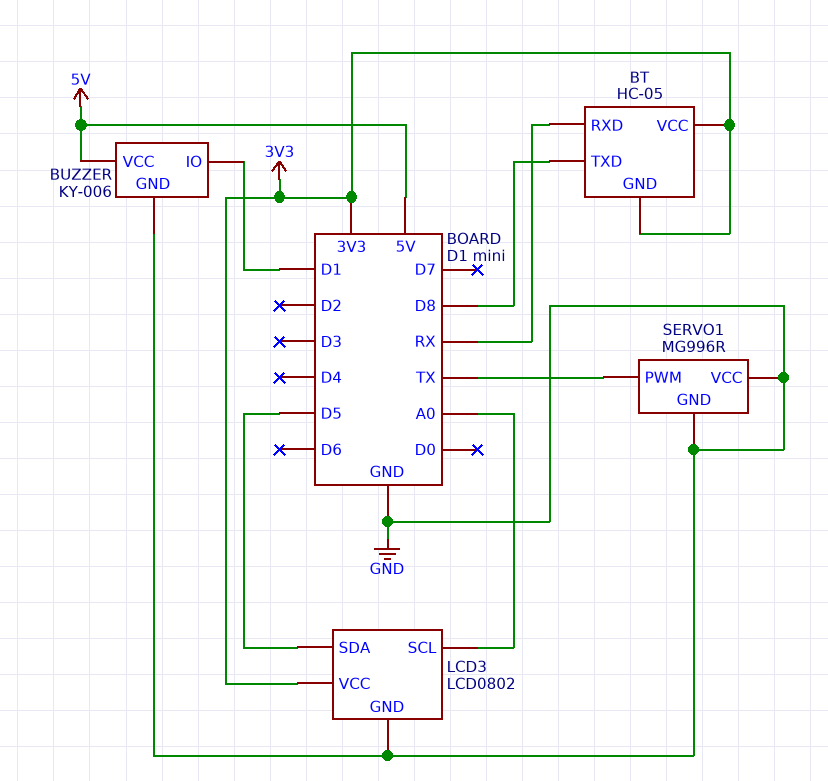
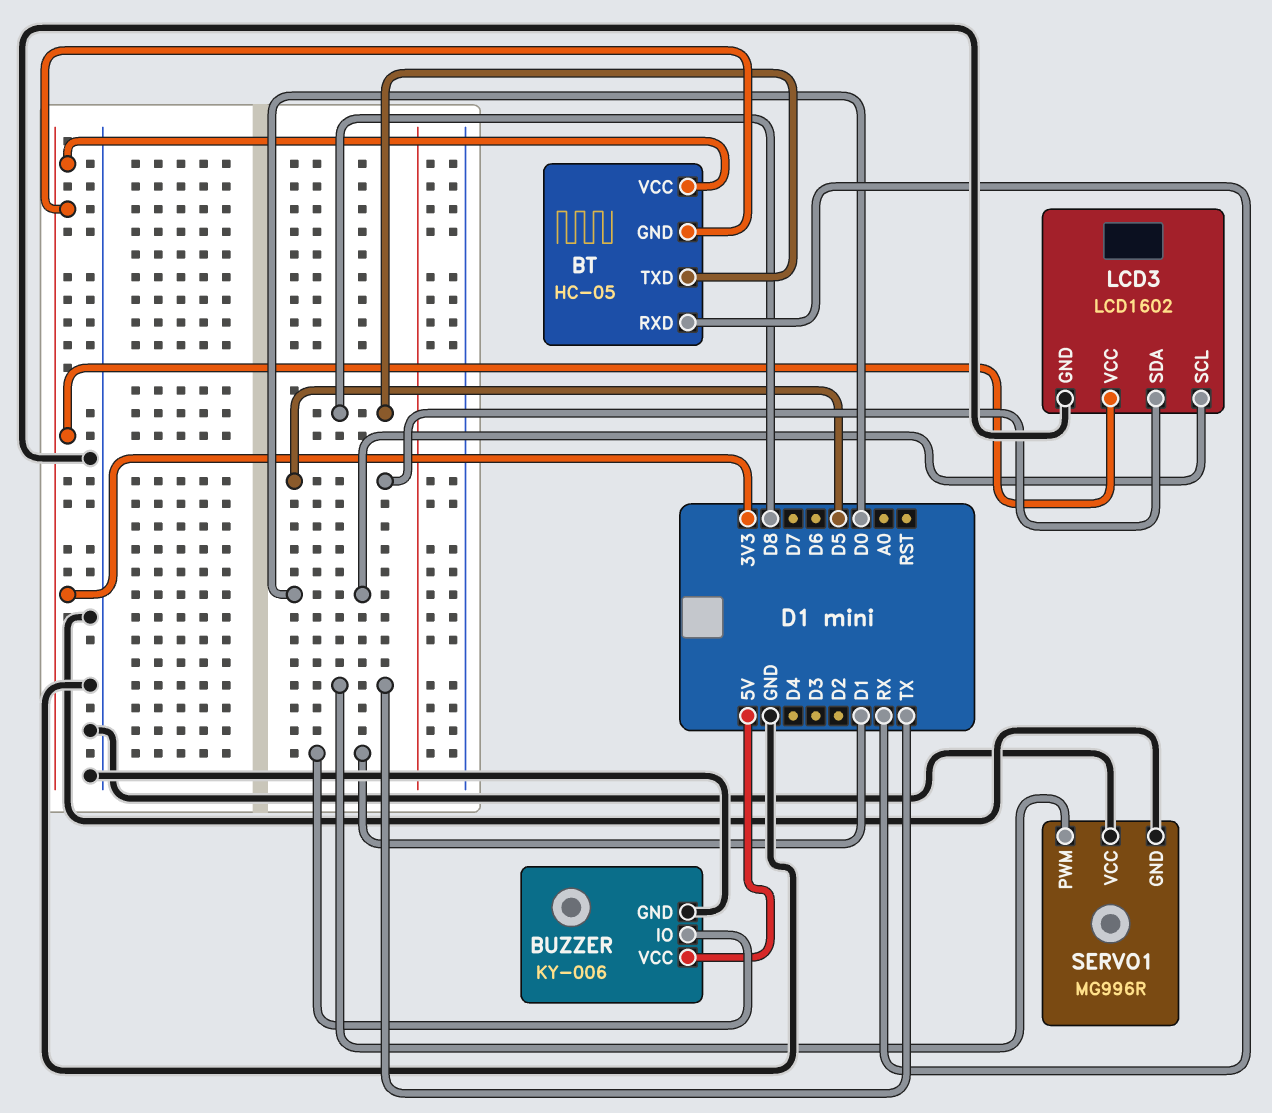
LCD3: LCD0802 -> LCD1602
LCD3 pin SCL: A0 -> D0

